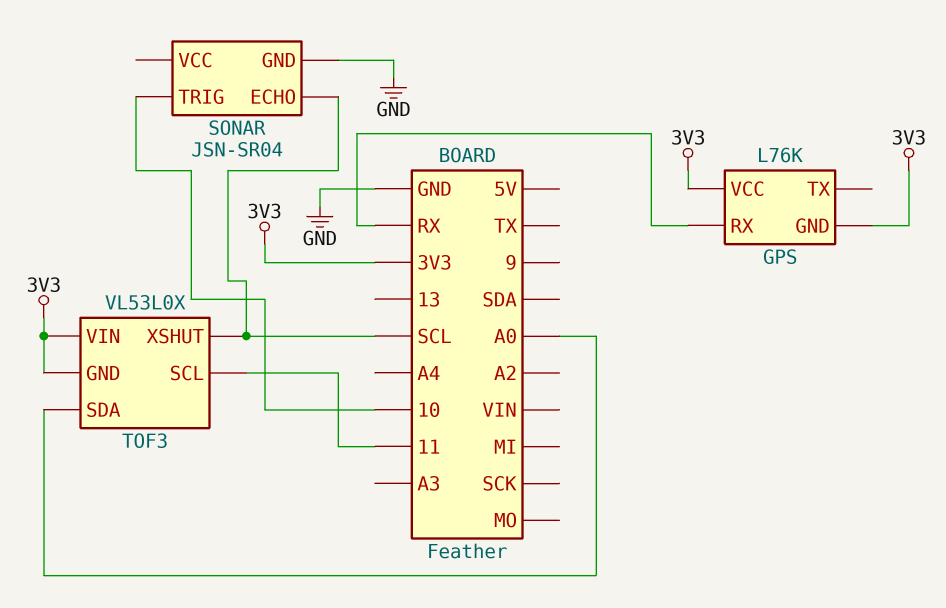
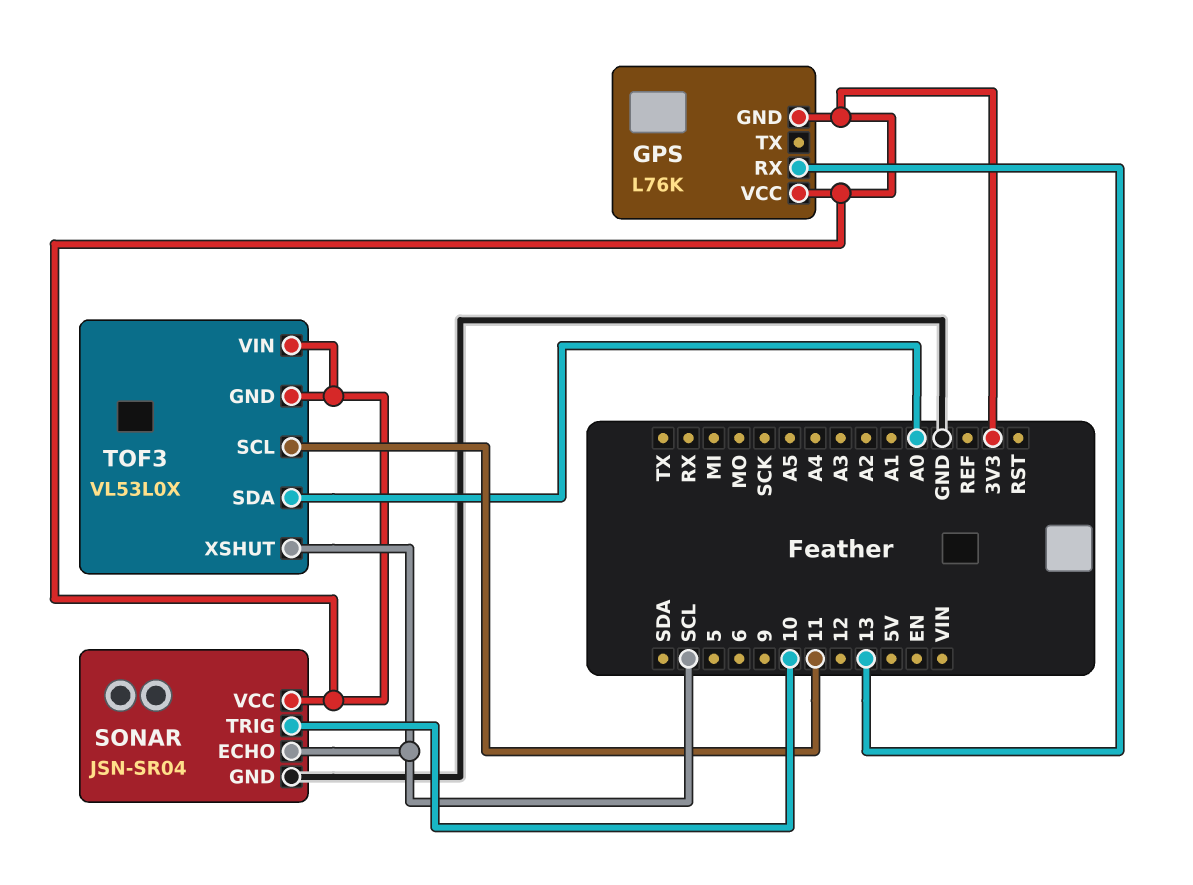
GPS pin RX: RX -> 13
SONAR pin VCC: none -> 3V3

